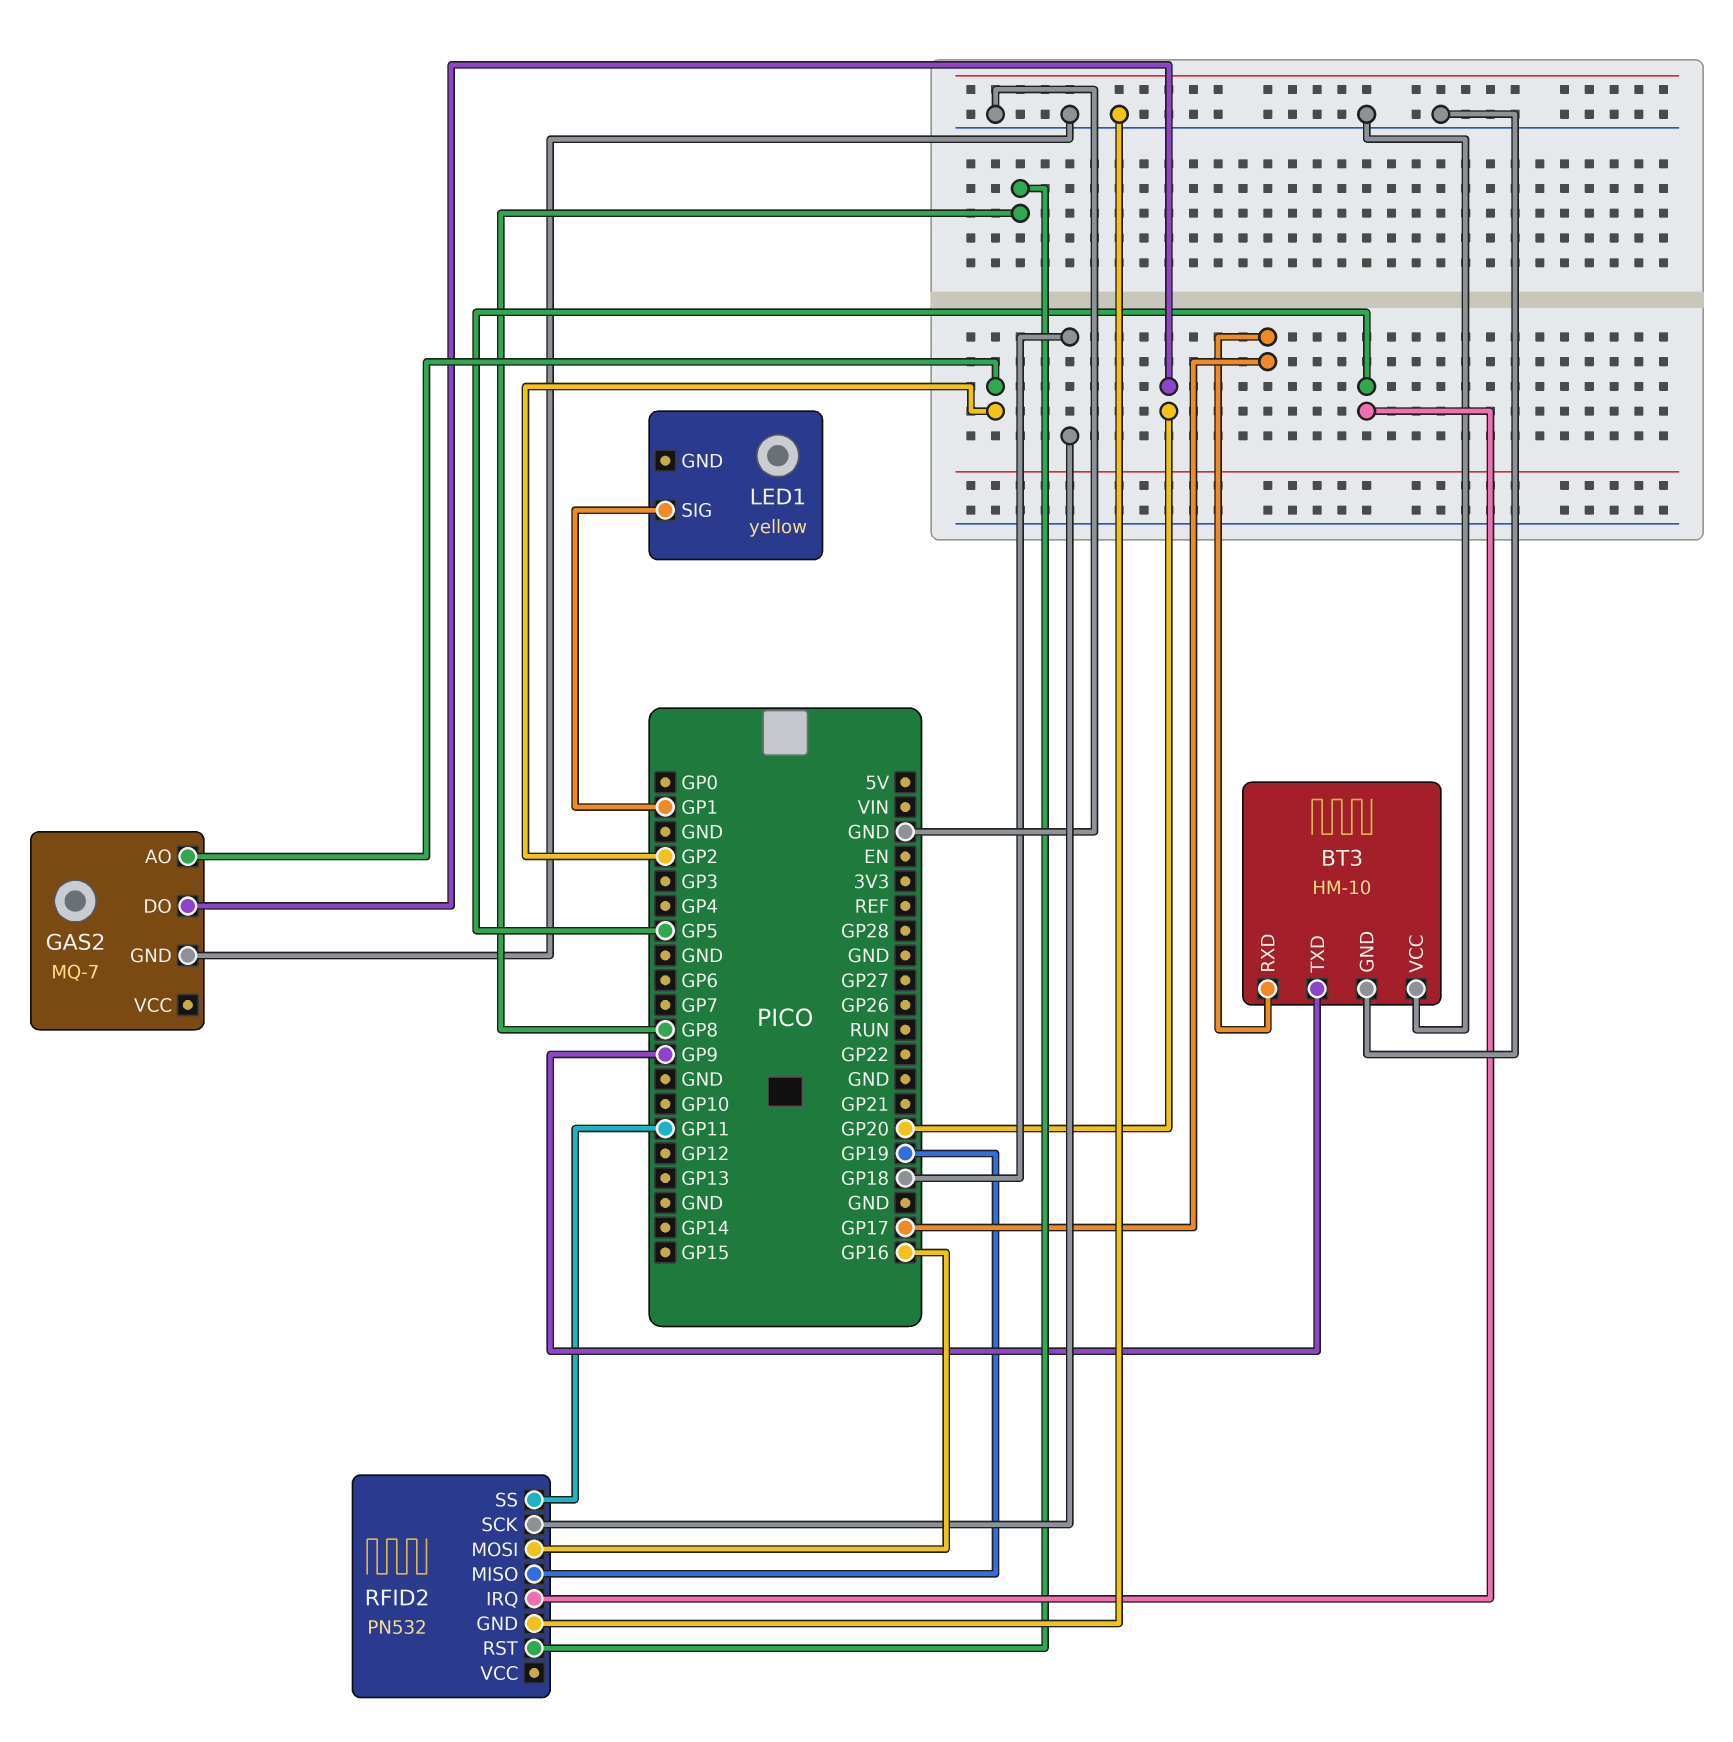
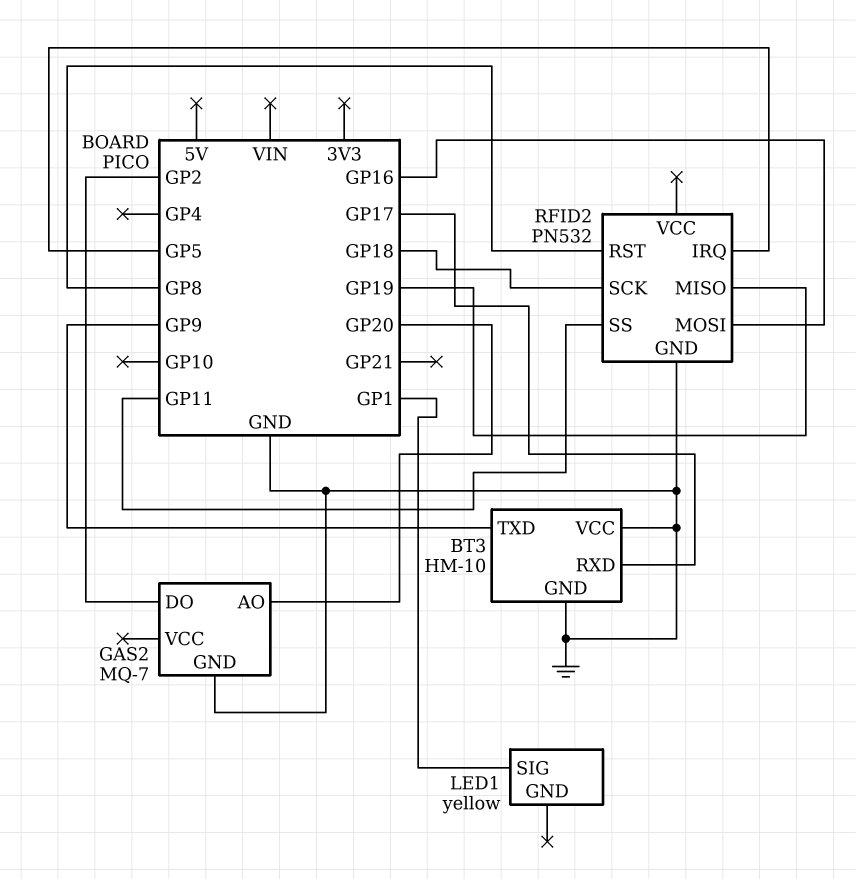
GAS2 pin AO: GP2 -> GP20
GAS2 pin DO: GP20 -> GP2

